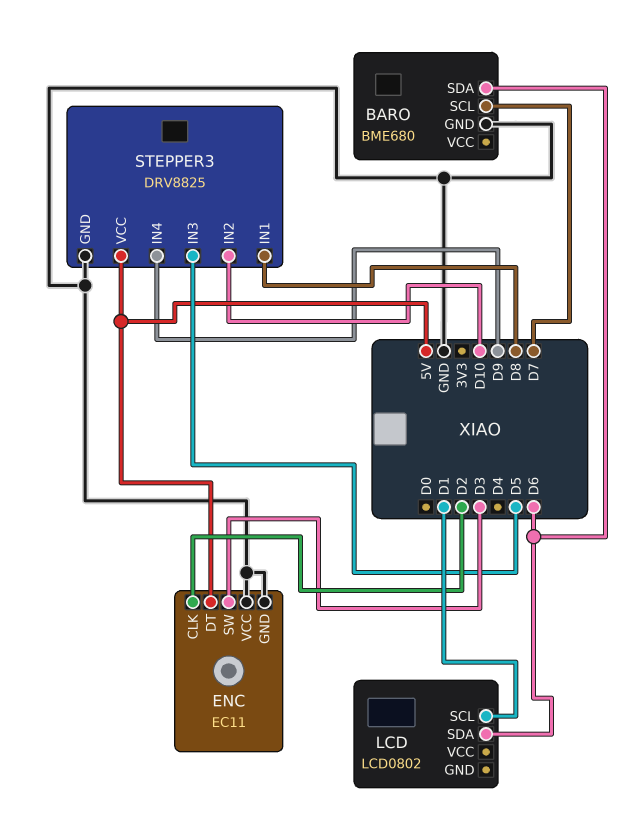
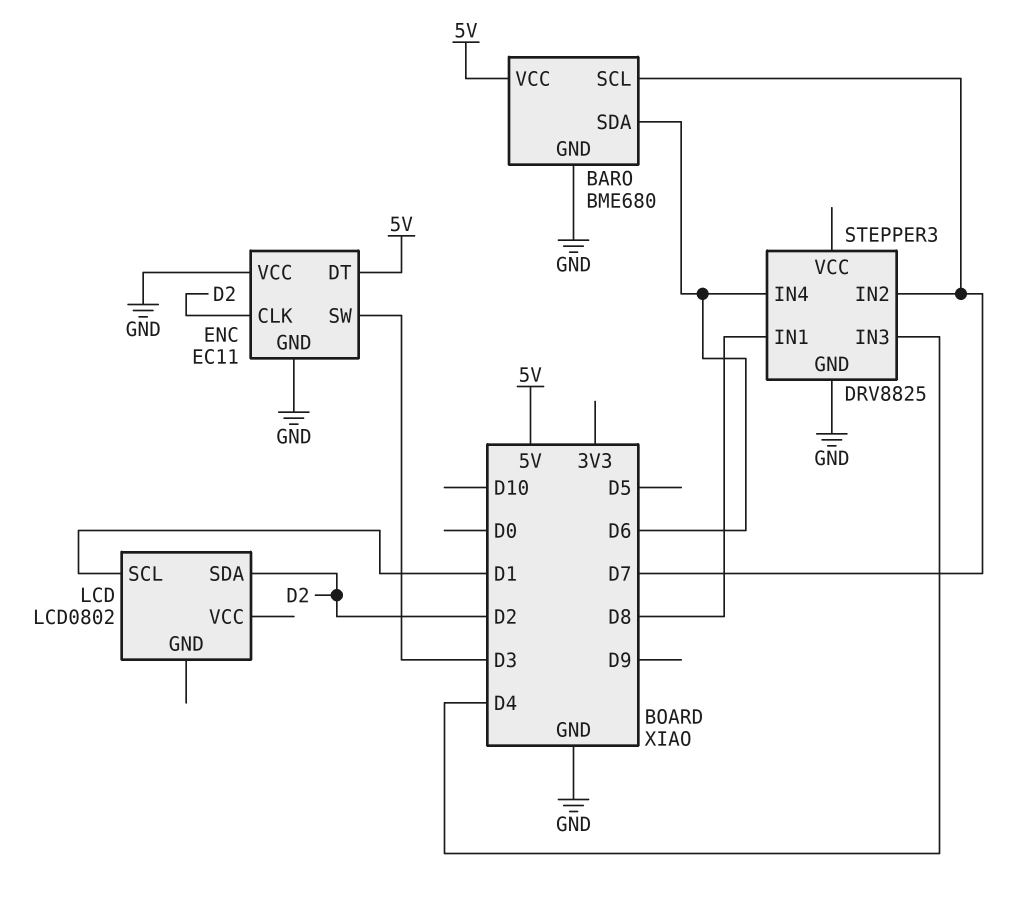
BARO pin VCC: none -> 5V
LCD pin SDA: D6 -> D2
STEPPER3 pin IN2: D10 -> D7
STEPPER3 pin IN3: D5 -> D4
STEPPER3 pin IN4: D9 -> D6
STEPPER3 pin VCC: 5V -> none

